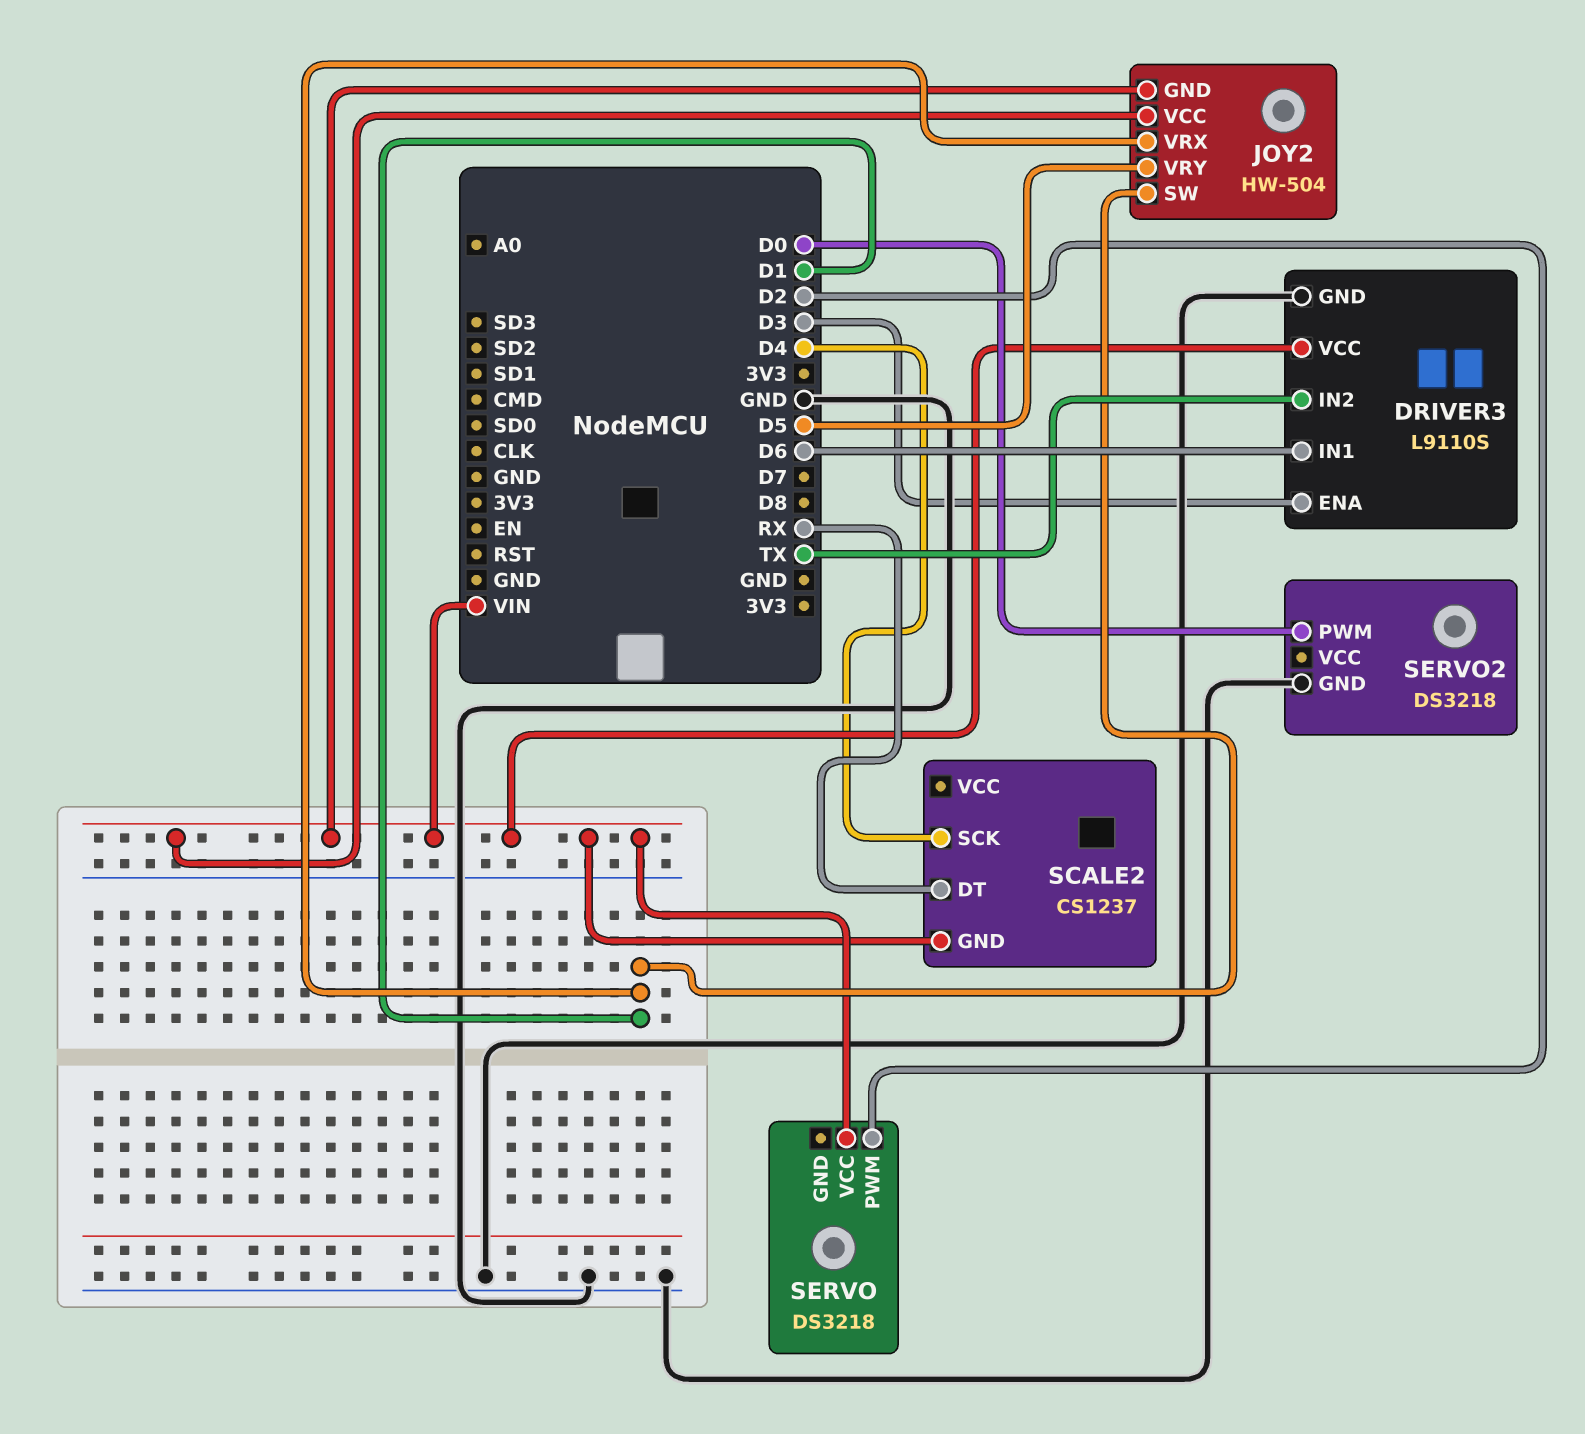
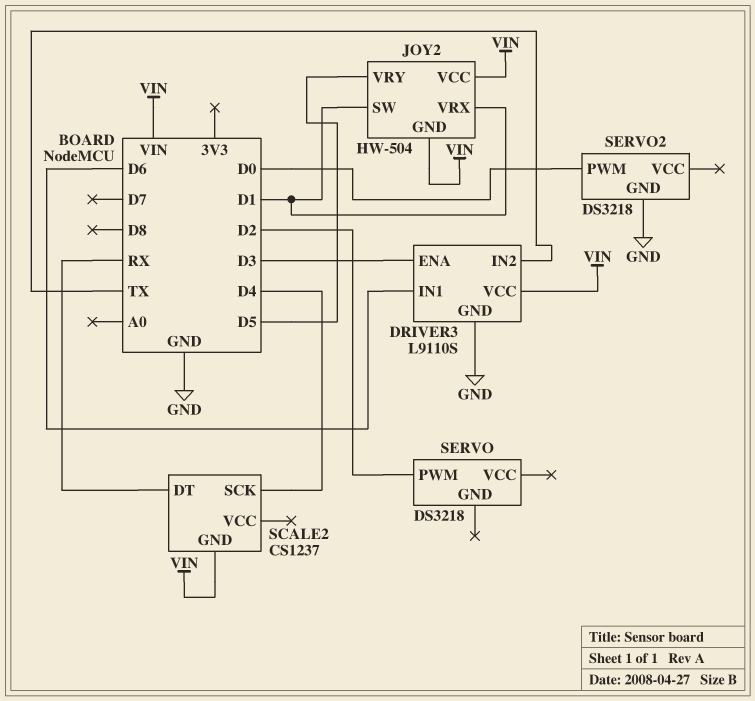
SERVO pin VCC: VIN -> none

